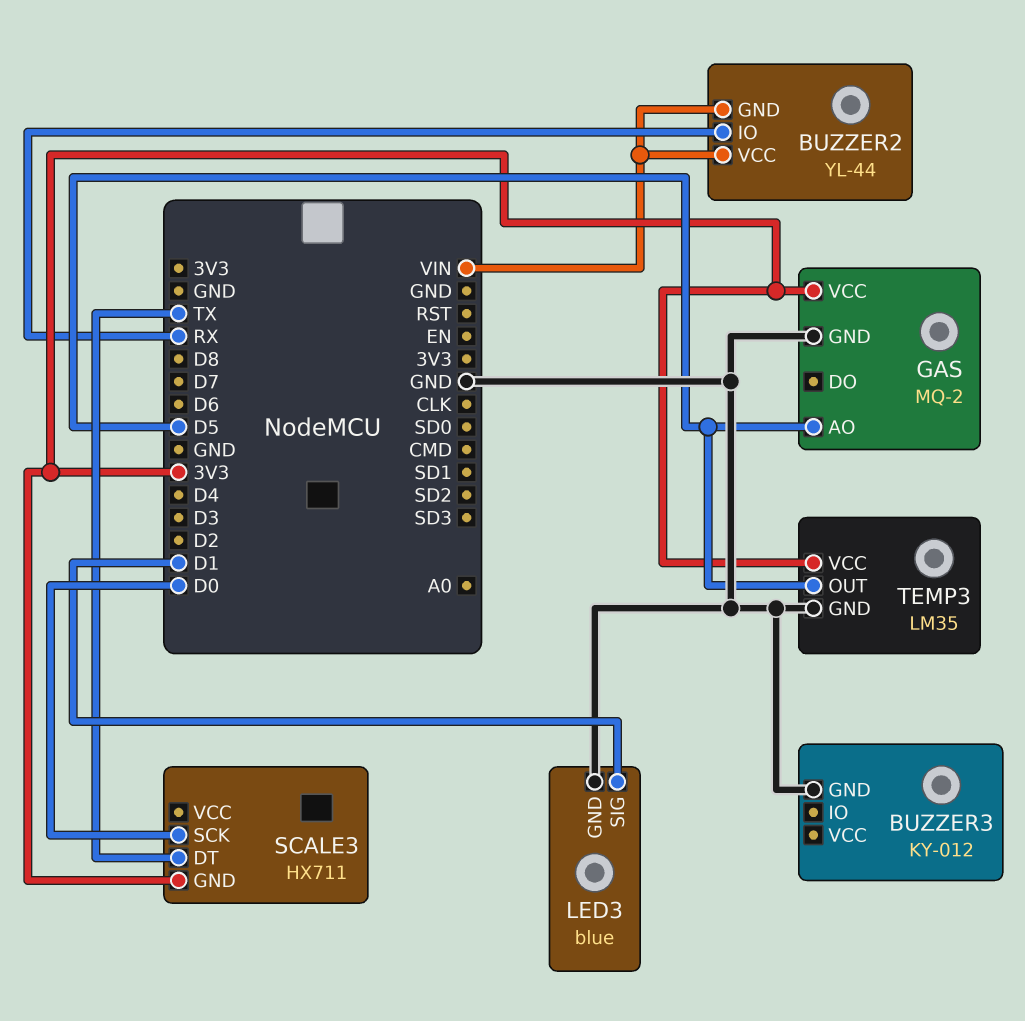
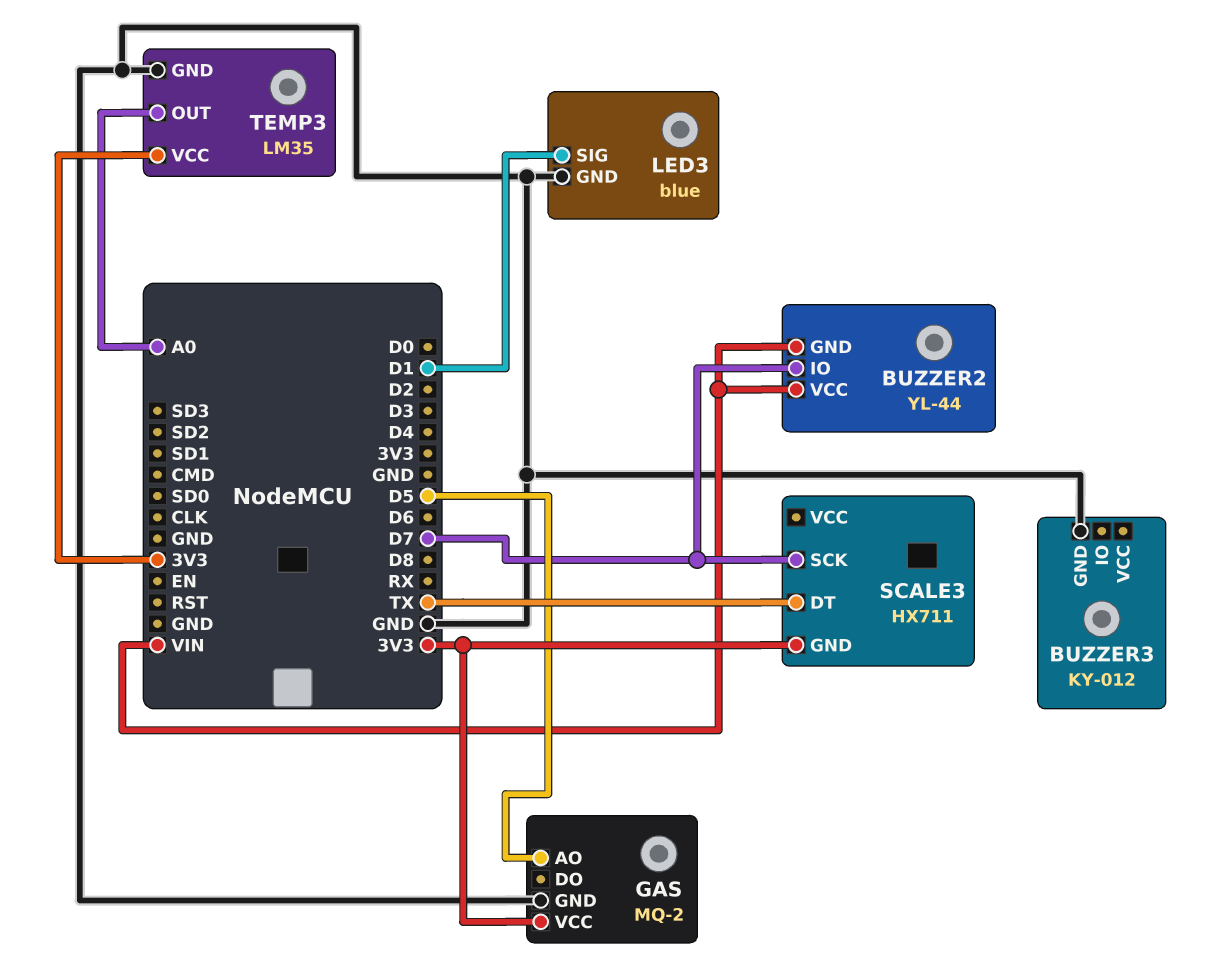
BUZZER2 pin IO: RX -> D7
SCALE3 pin SCK: D0 -> D7
TEMP3 pin OUT: D5 -> A0

